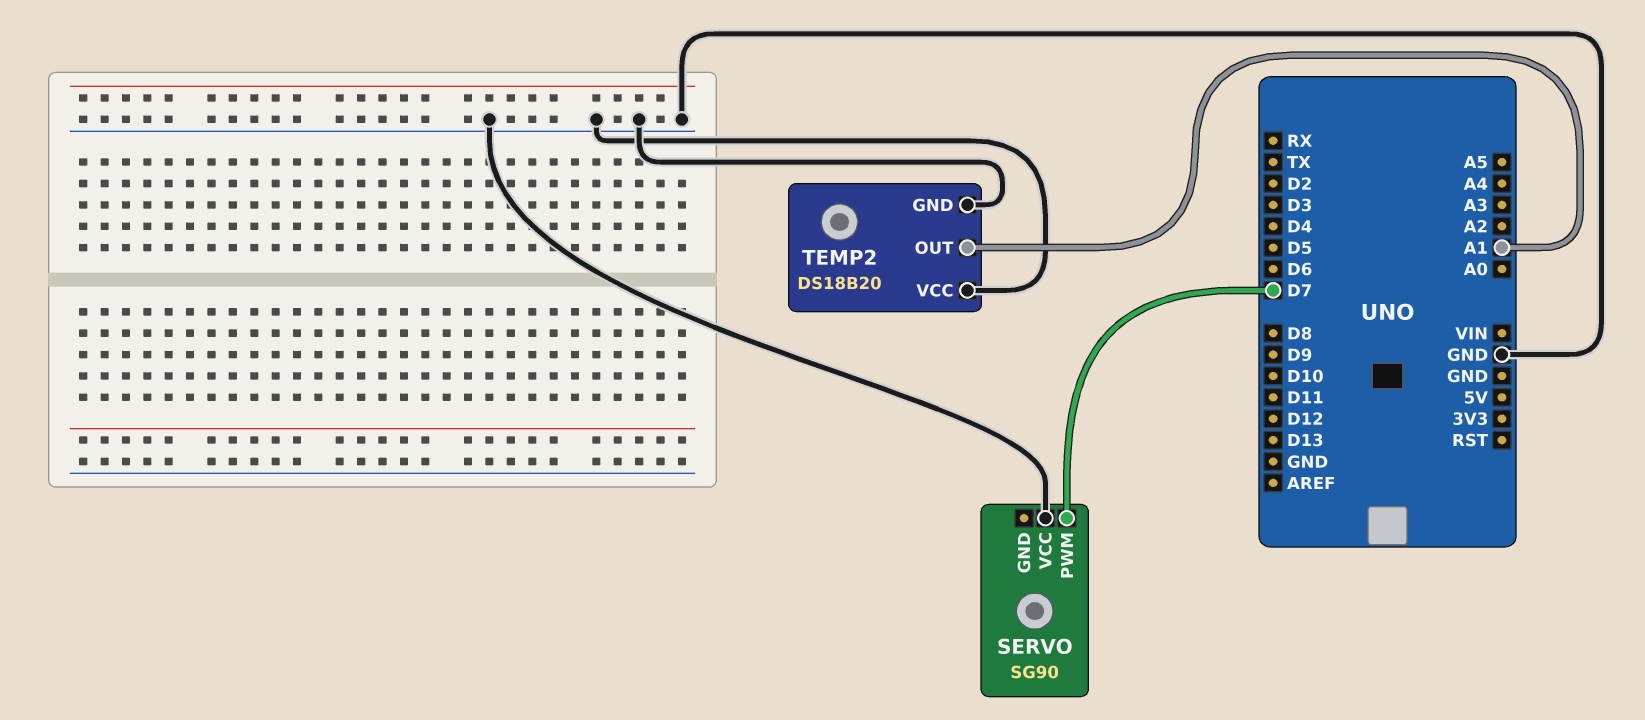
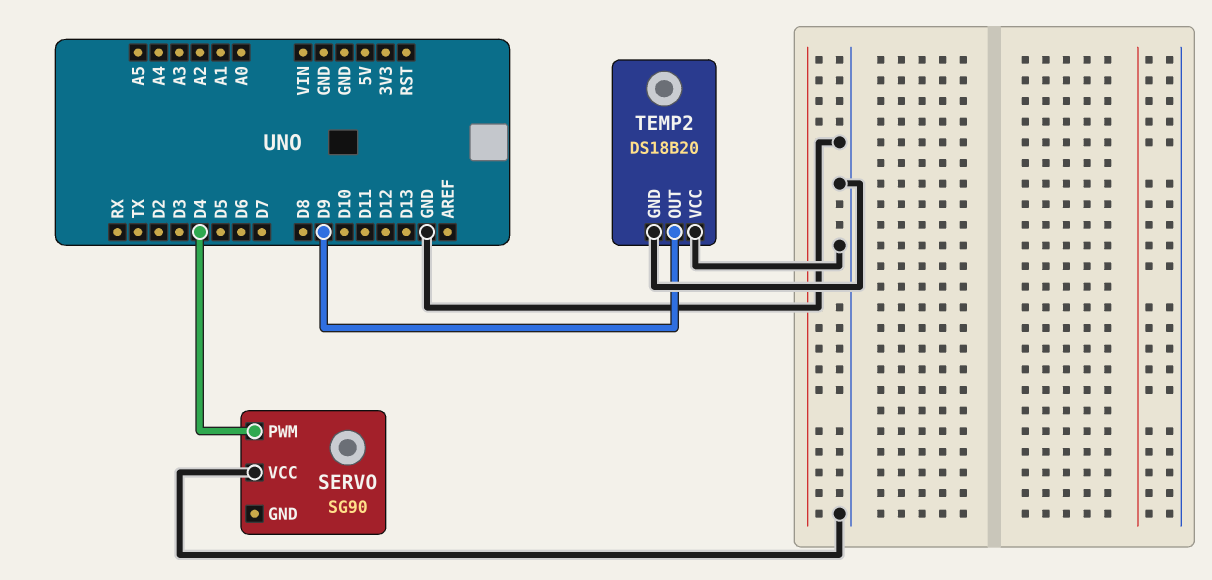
SERVO pin PWM: D7 -> D4
TEMP2 pin OUT: A1 -> D9

